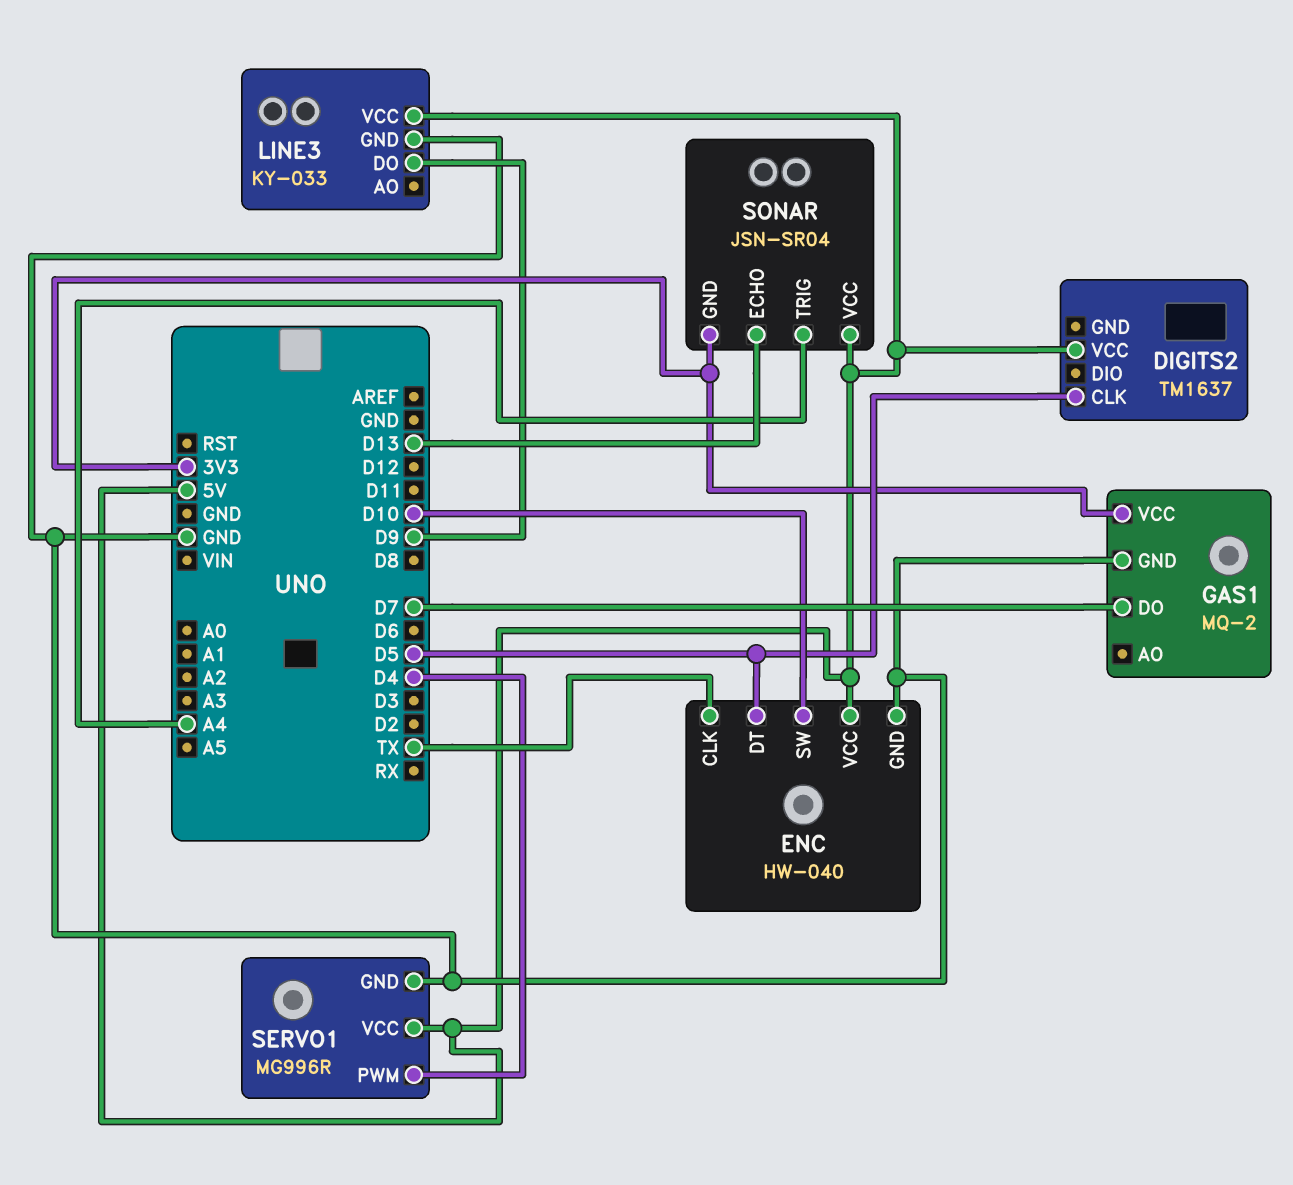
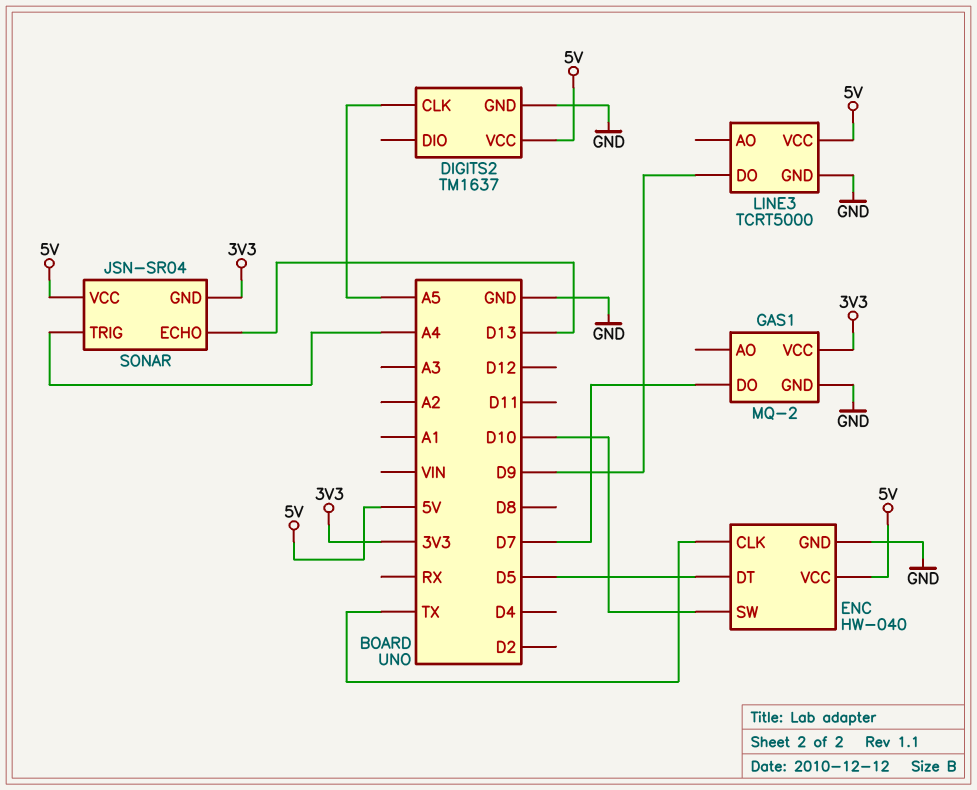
DIGITS2 pin CLK: D5 -> A5
DIGITS2 pin GND: none -> GND
LINE3: KY-033 -> TCRT5000
SERVO1: MG996R -> none
SERVO1 pin GND: GND -> none
SERVO1 pin PWM: D4 -> none
SERVO1 pin VCC: 5V -> none

